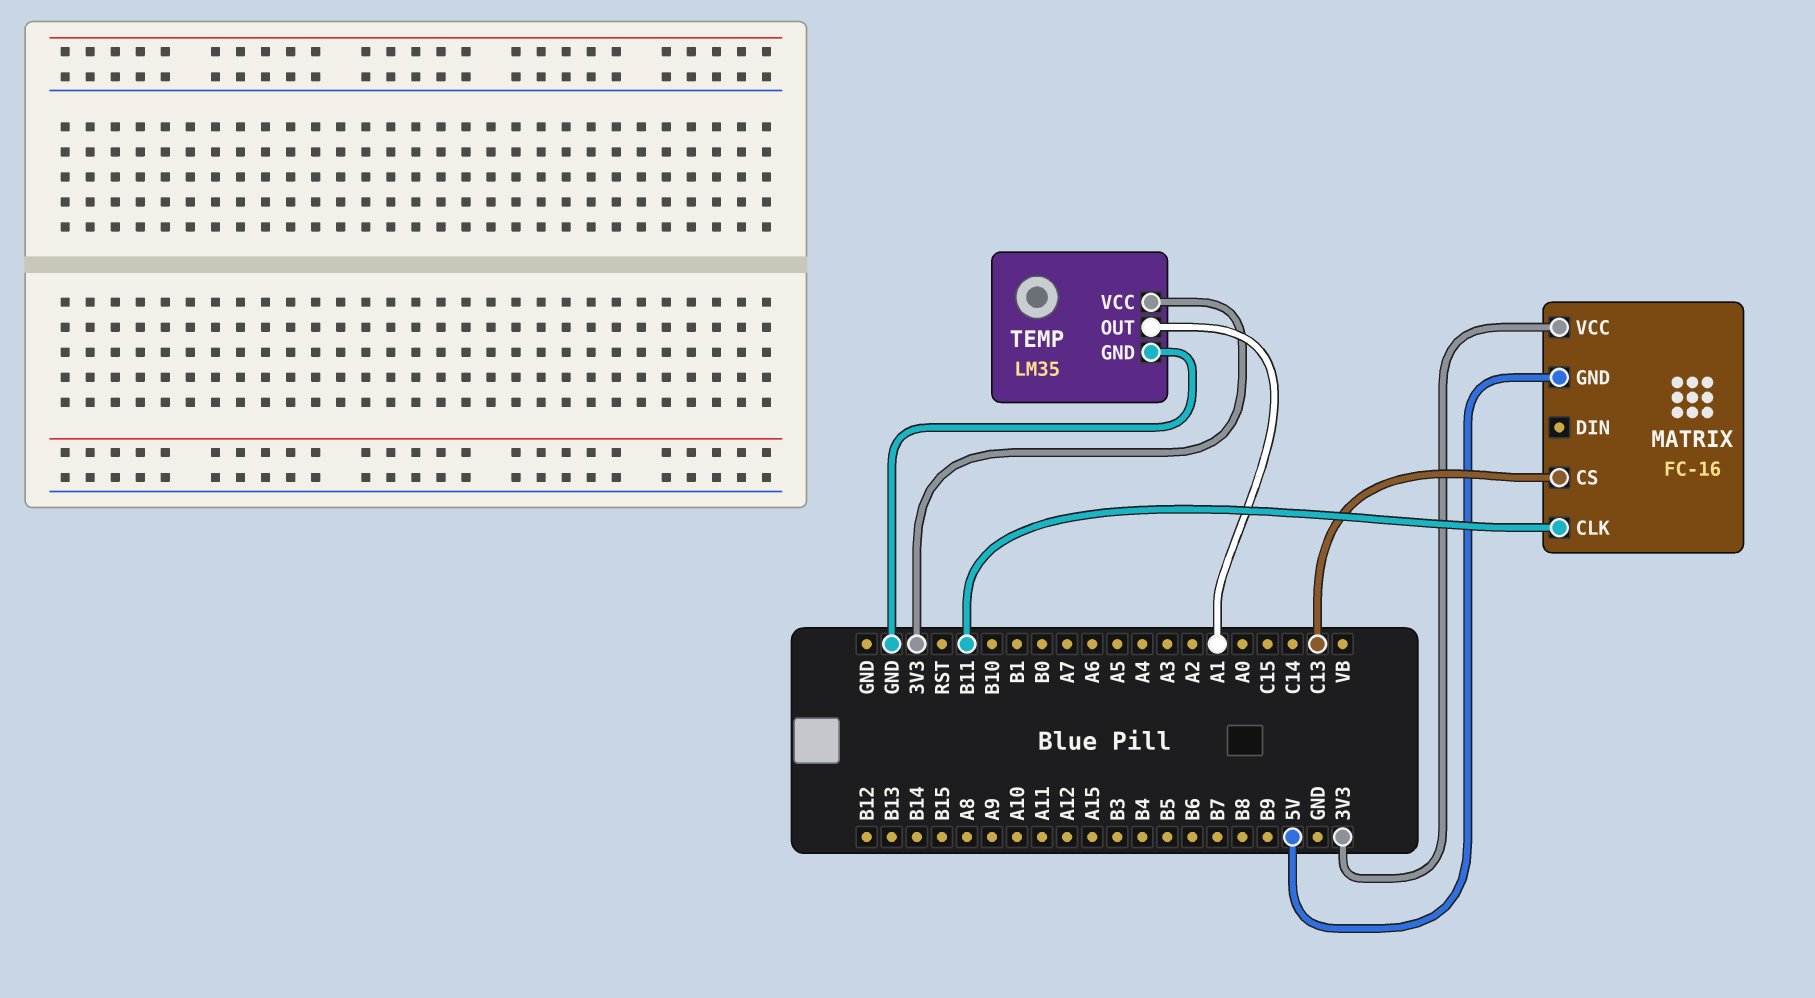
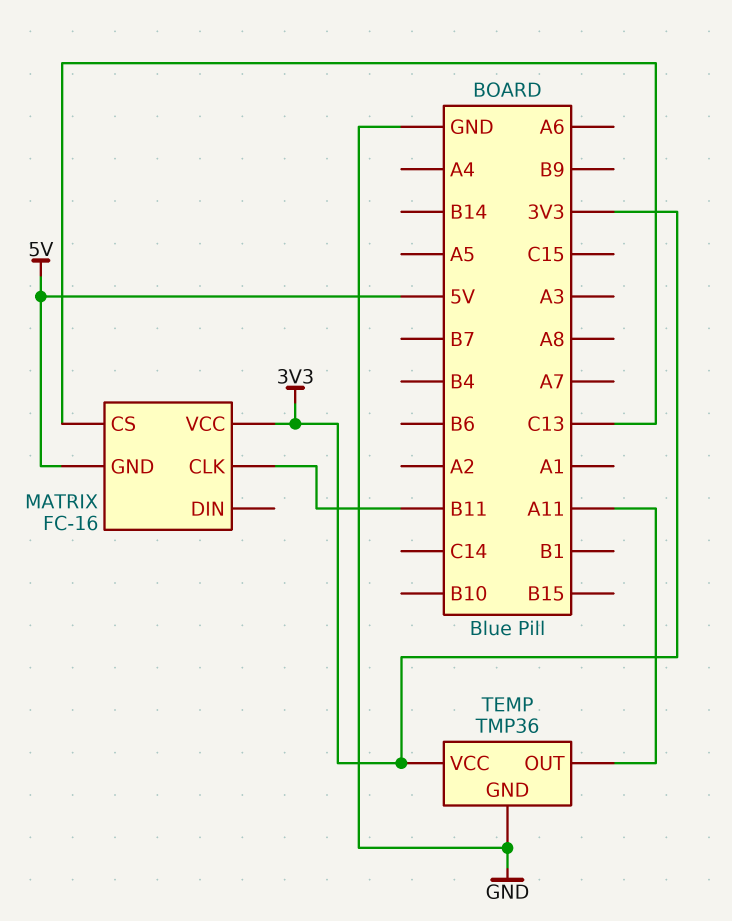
TEMP: LM35 -> TMP36
TEMP pin OUT: A1 -> A11

